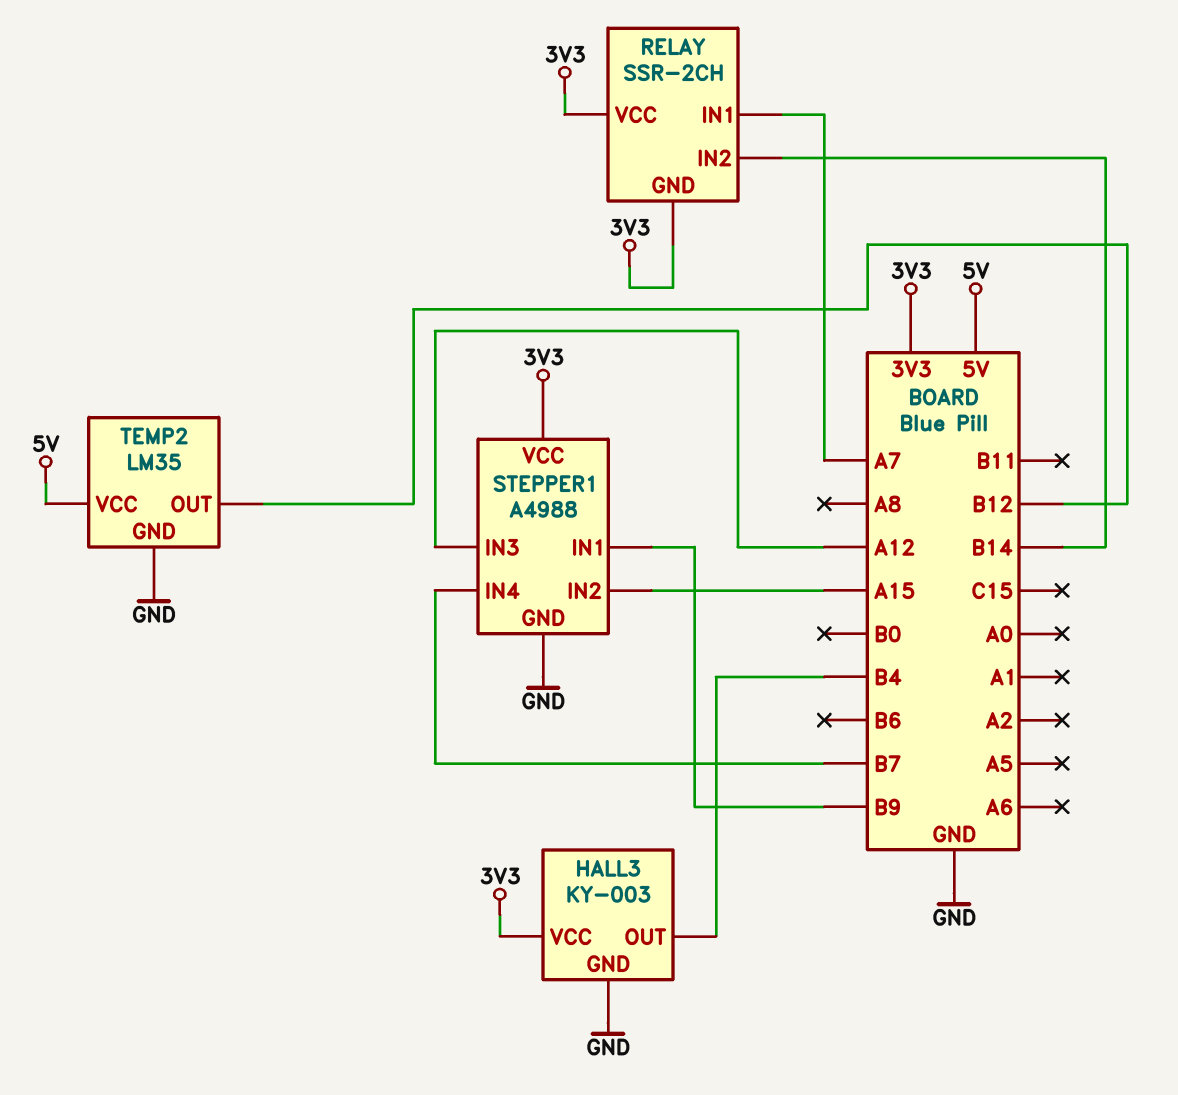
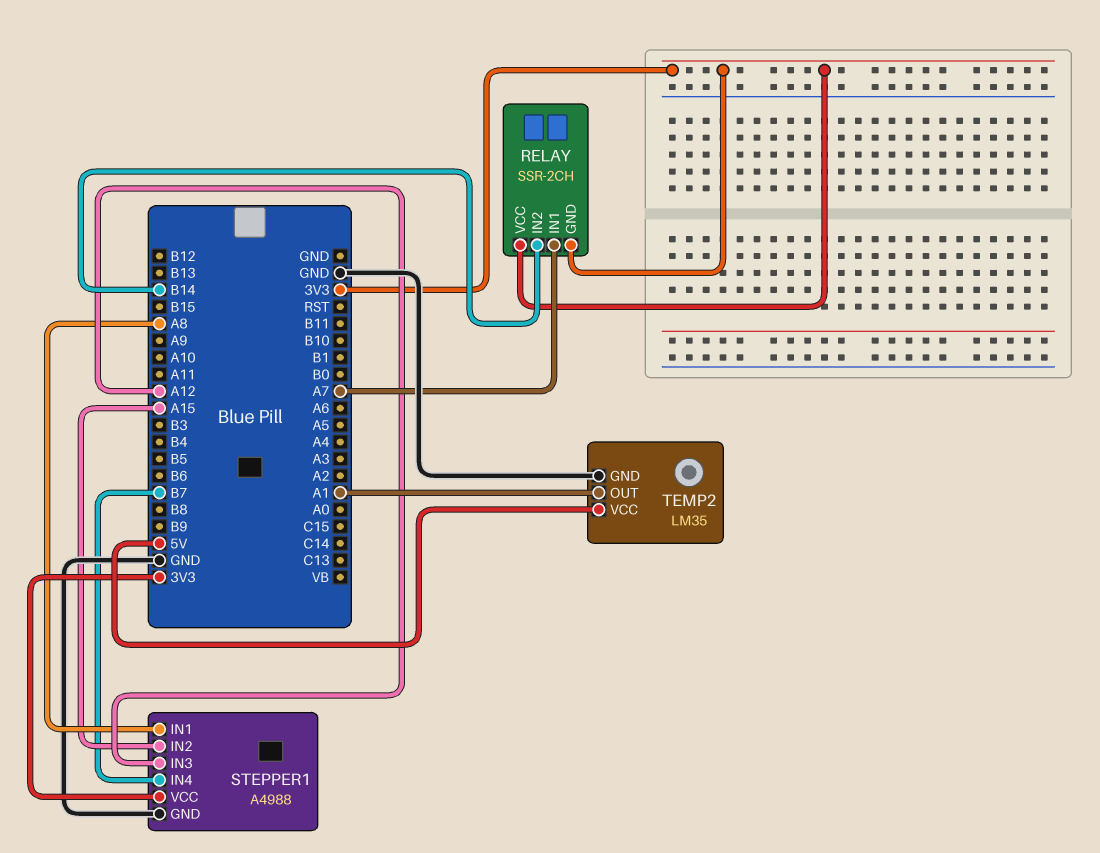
HALL3: KY-003 -> none
HALL3 pin GND: GND -> none
HALL3 pin OUT: B4 -> none
HALL3 pin VCC: 3V3 -> none
STEPPER1 pin IN1: B9 -> A8
TEMP2 pin OUT: B12 -> A1

